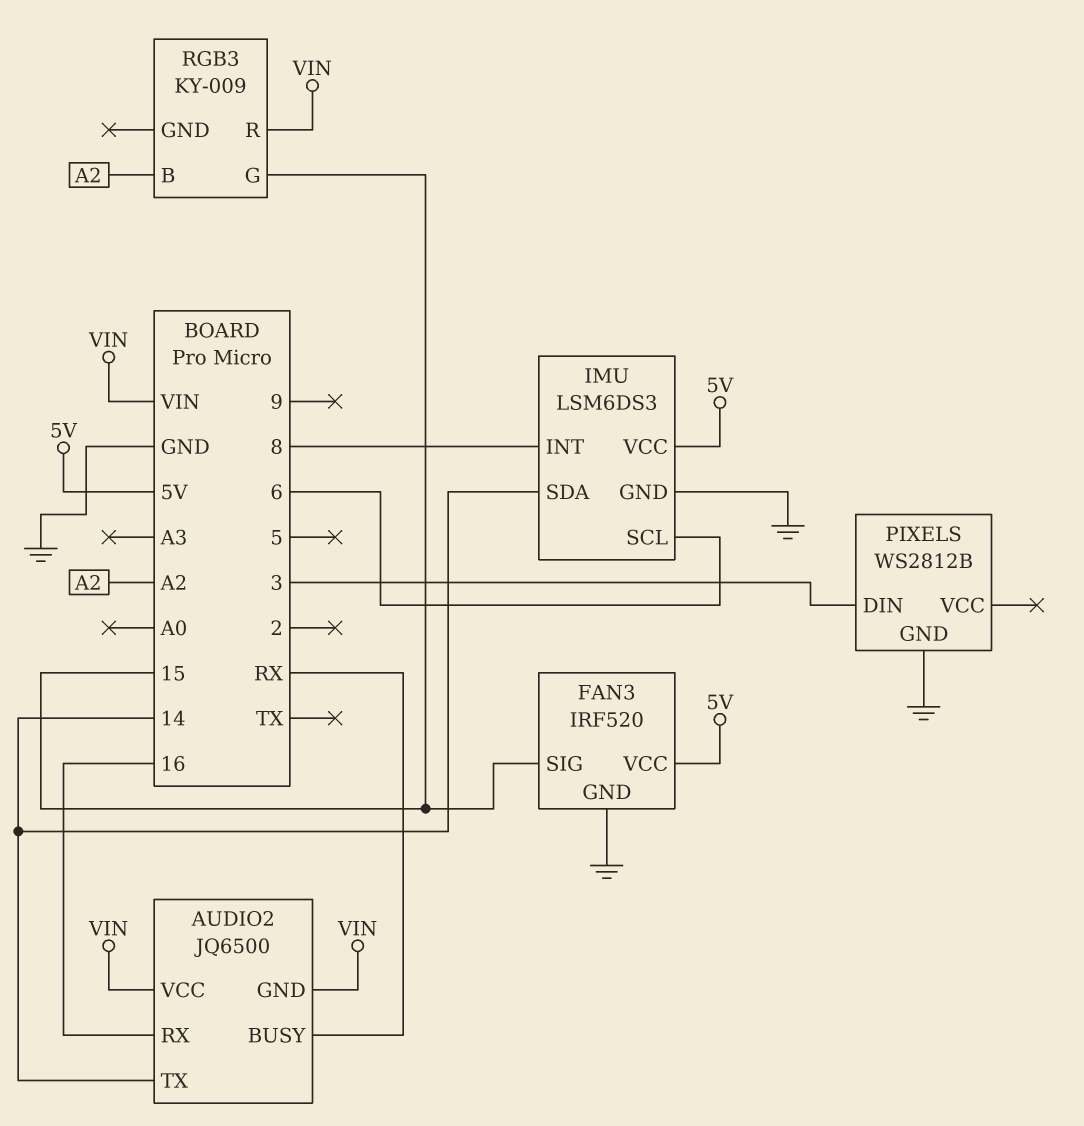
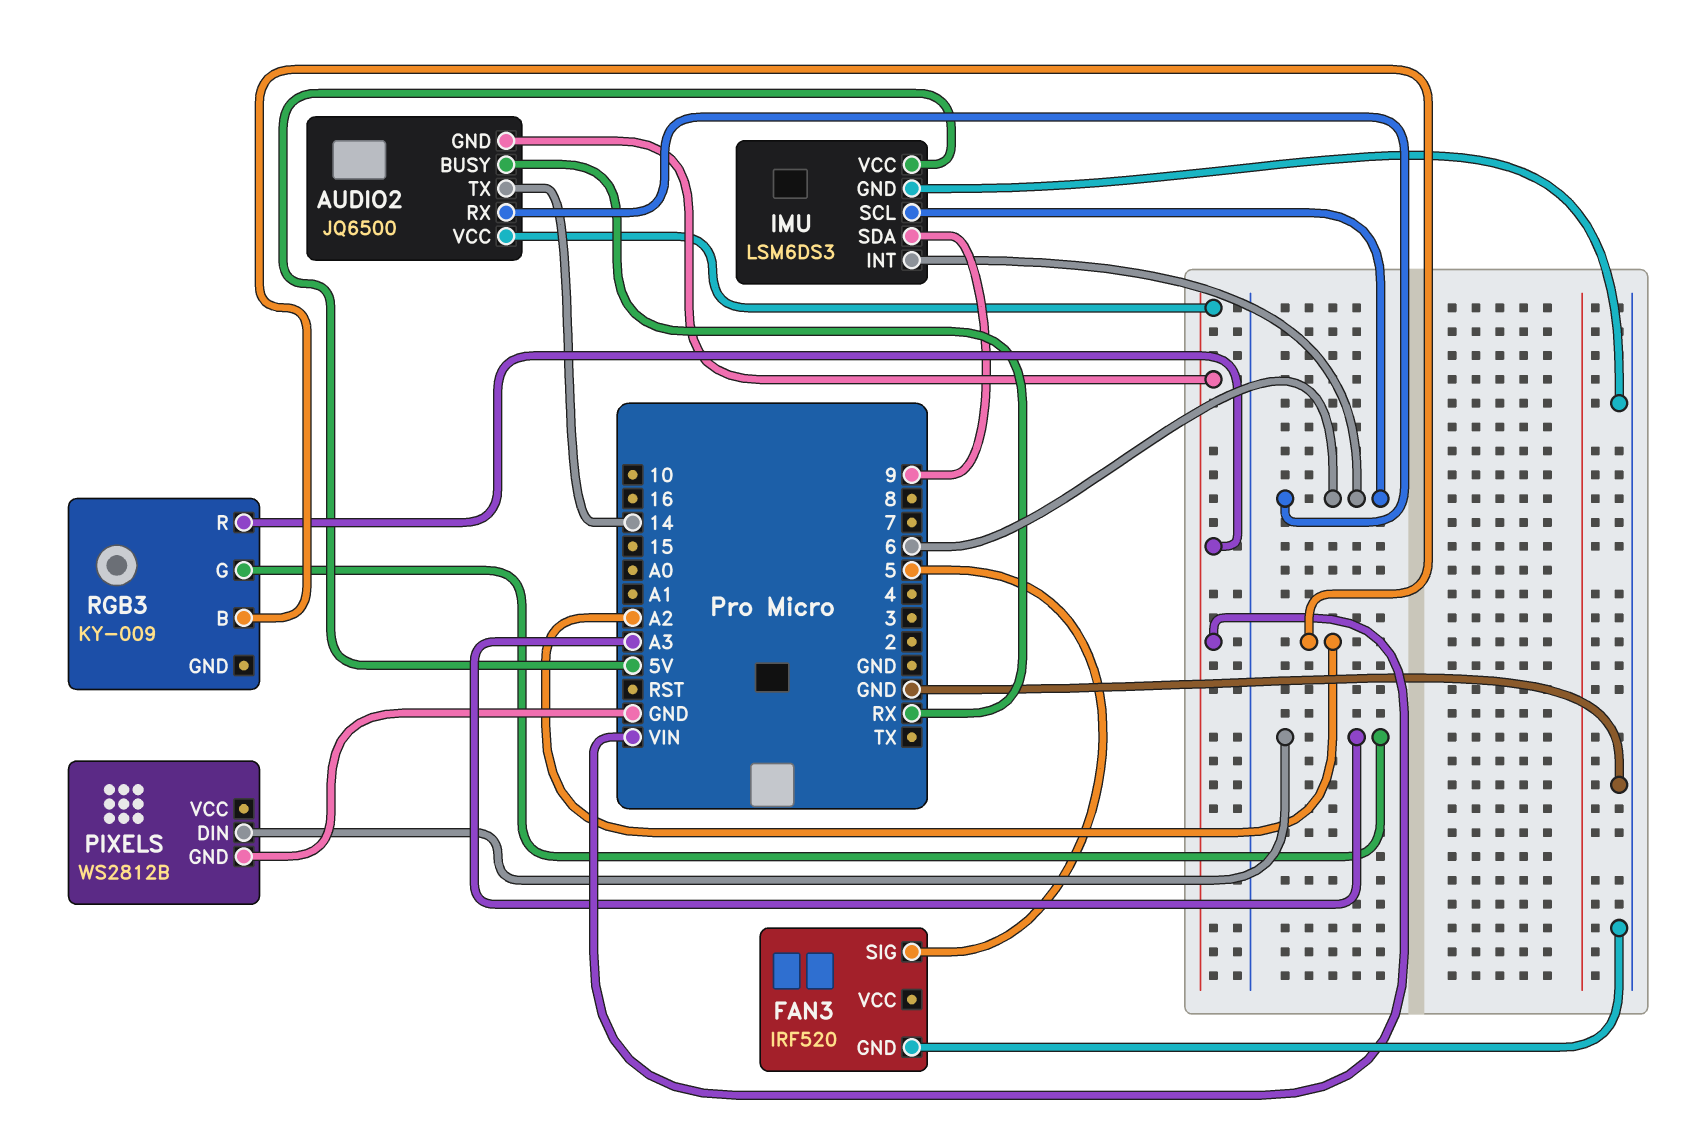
AUDIO2 pin RX: 16 -> 6
FAN3 pin SIG: 15 -> 5
FAN3 pin VCC: 5V -> none
IMU pin INT: 8 -> 6
IMU pin SDA: 14 -> 9
PIXELS pin DIN: 3 -> A3
RGB3 pin G: 15 -> A3

